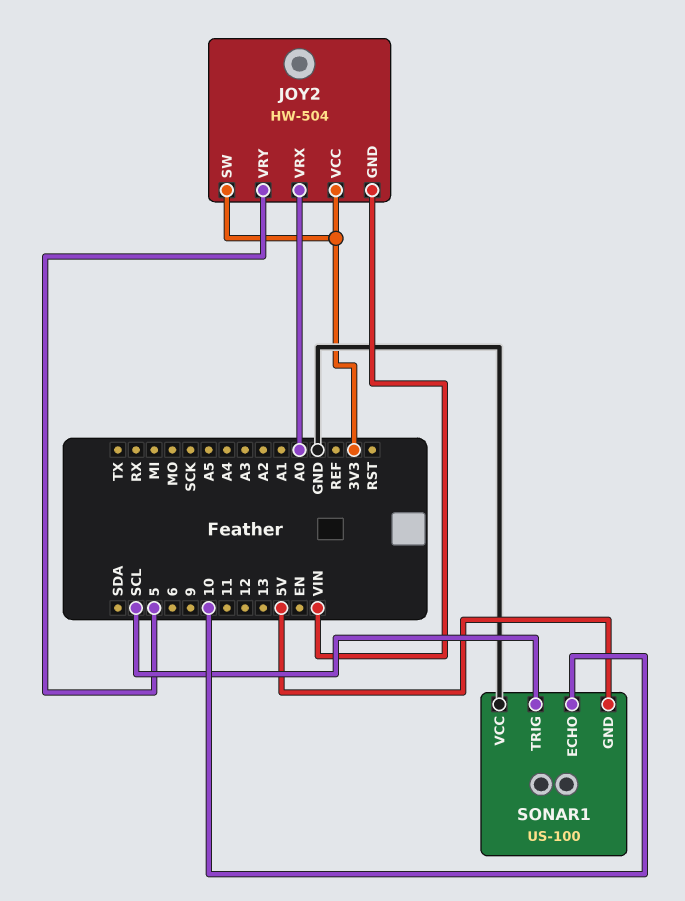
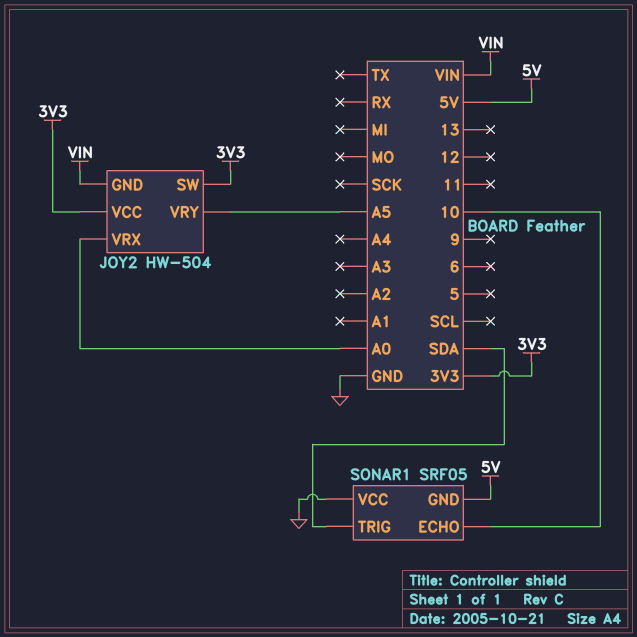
JOY2 pin VRY: 5 -> A5
SONAR1: US-100 -> SRF05
SONAR1 pin TRIG: SCL -> SDA

